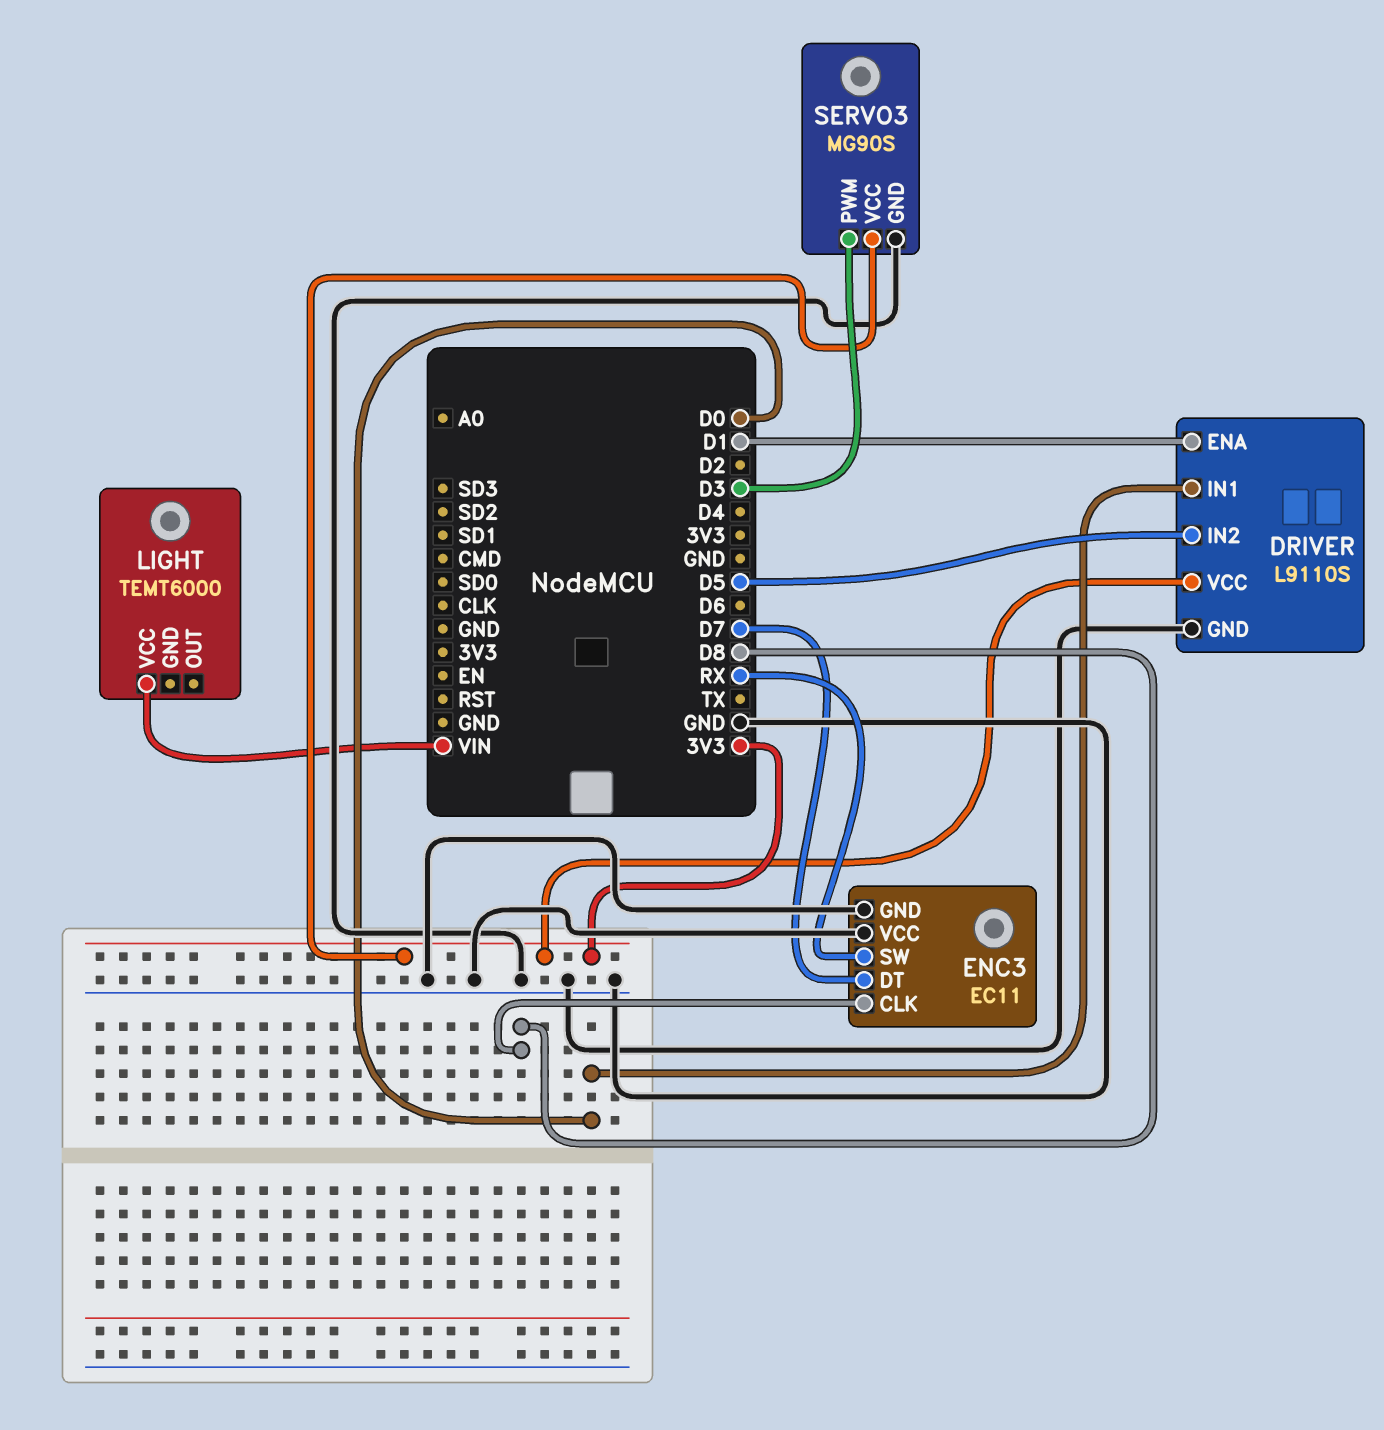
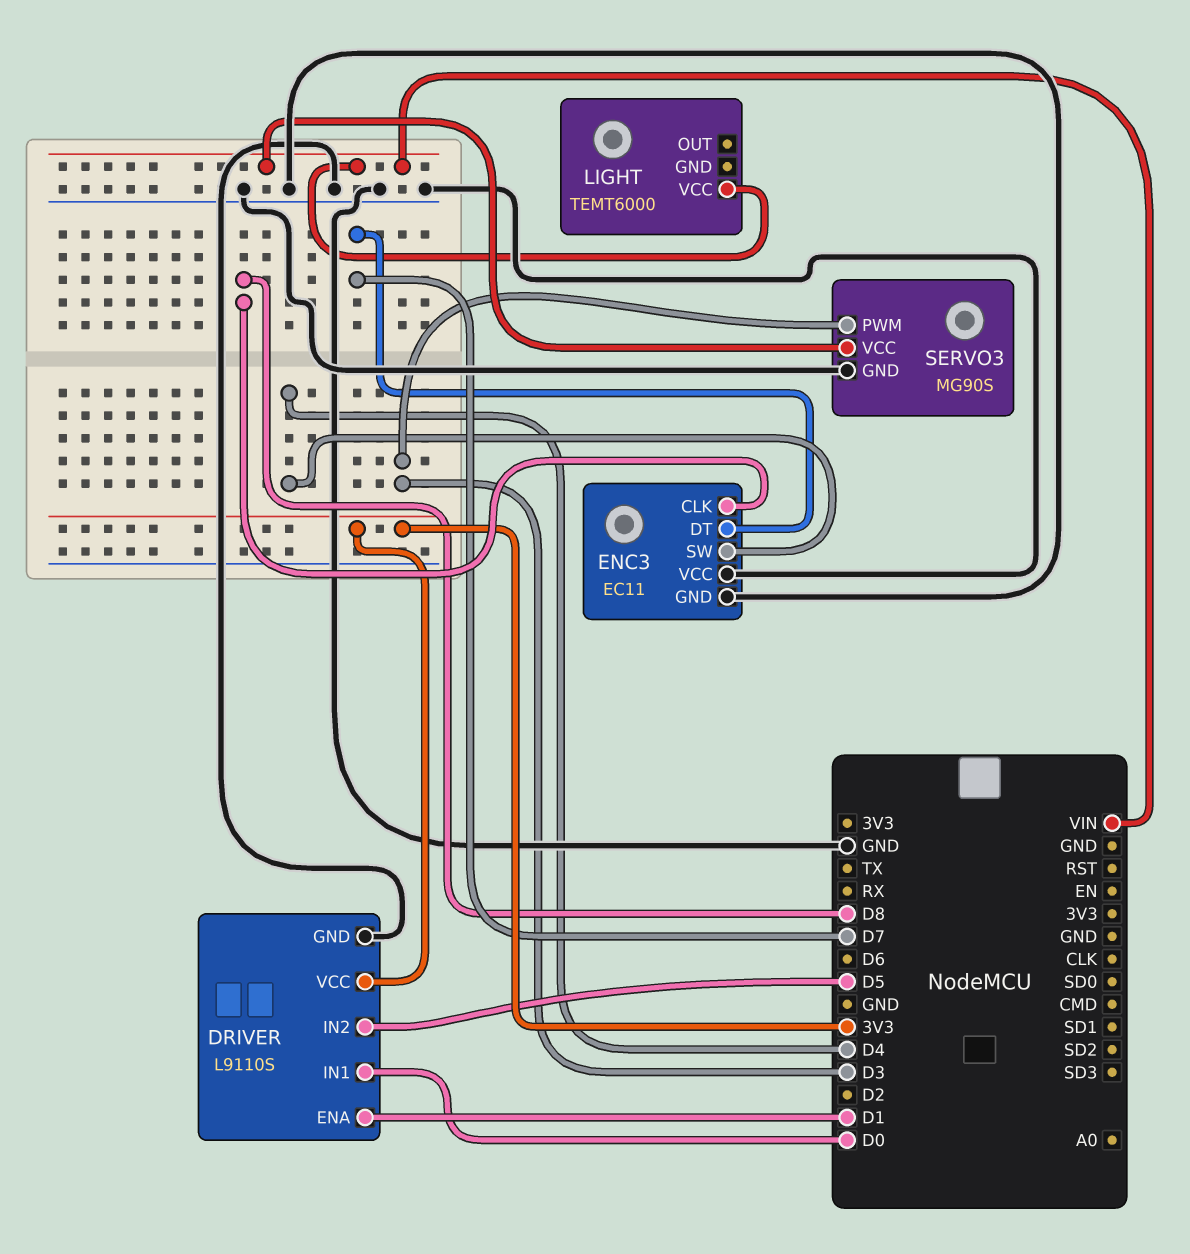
ENC3 pin SW: RX -> D4
SERVO3 pin VCC: 3V3 -> VIN

